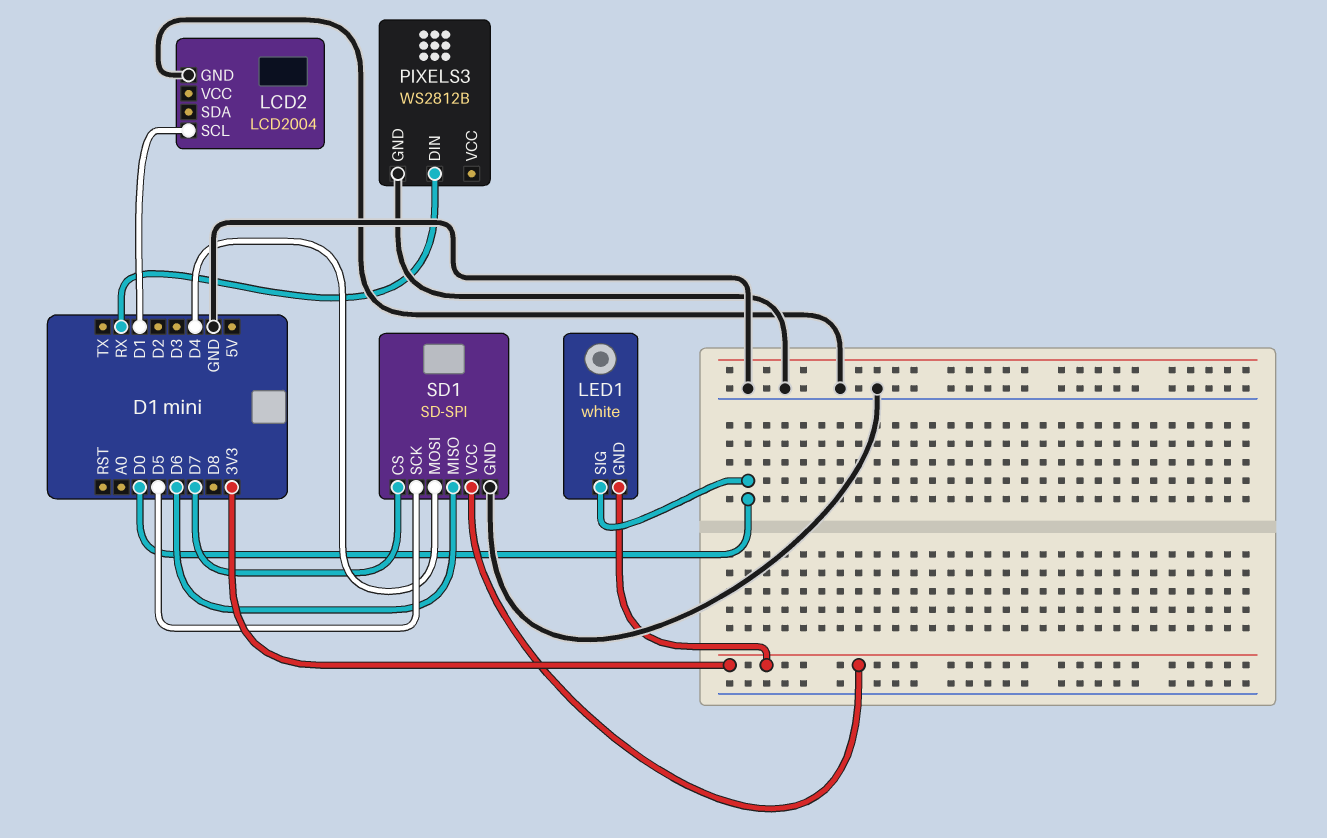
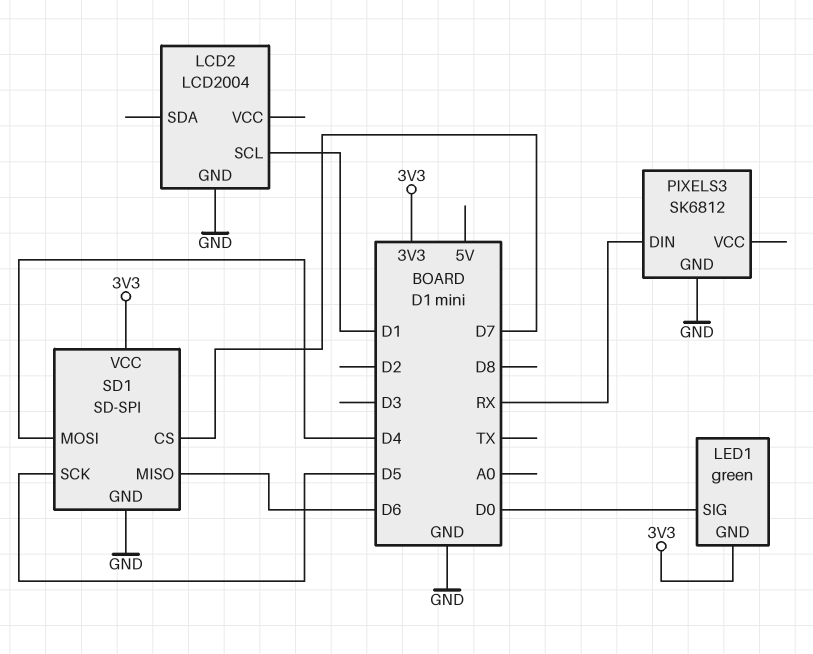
LED1: white -> green
PIXELS3: WS2812B -> SK6812

